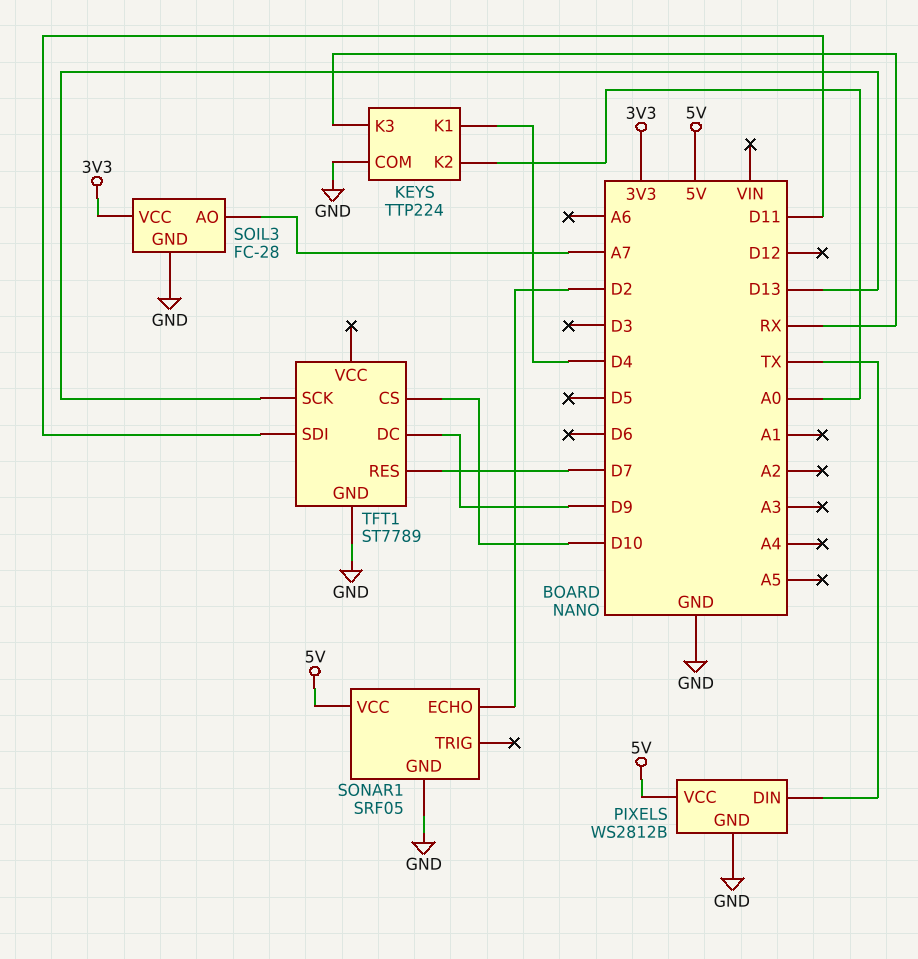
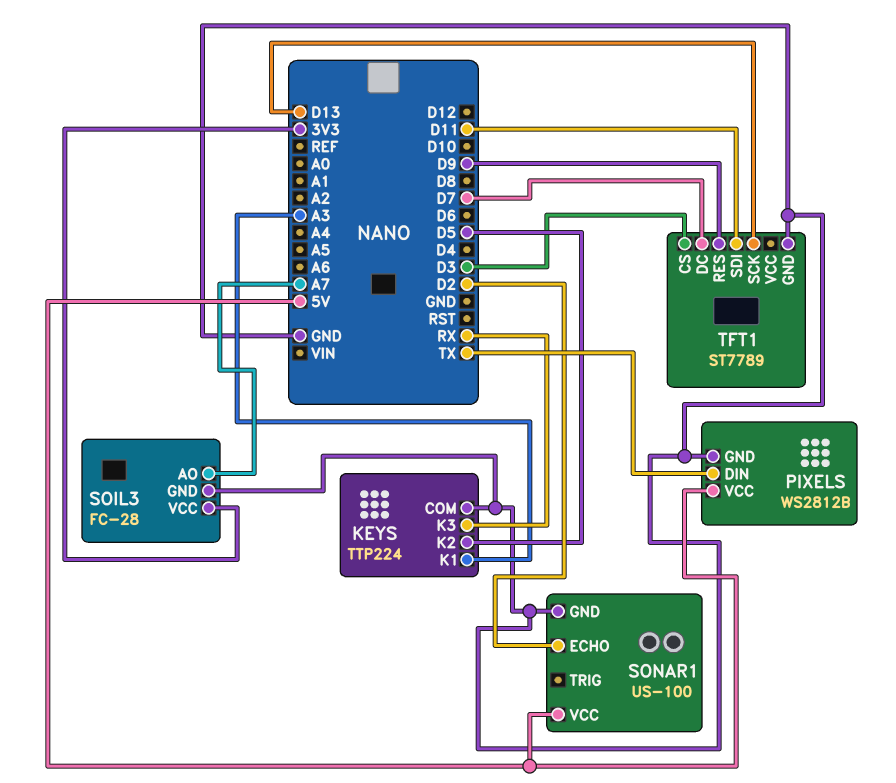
KEYS pin K1: D4 -> A3
KEYS pin K2: A0 -> D5
SONAR1: SRF05 -> US-100
TFT1 pin CS: D10 -> D3
TFT1 pin DC: D9 -> D7
TFT1 pin RES: D7 -> D9

